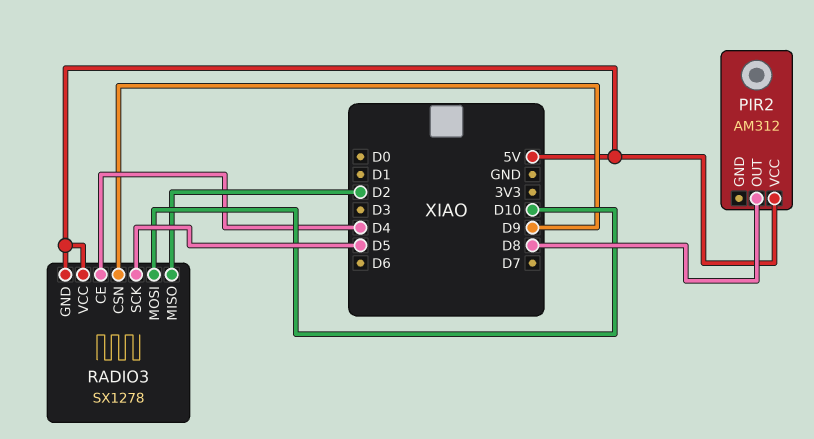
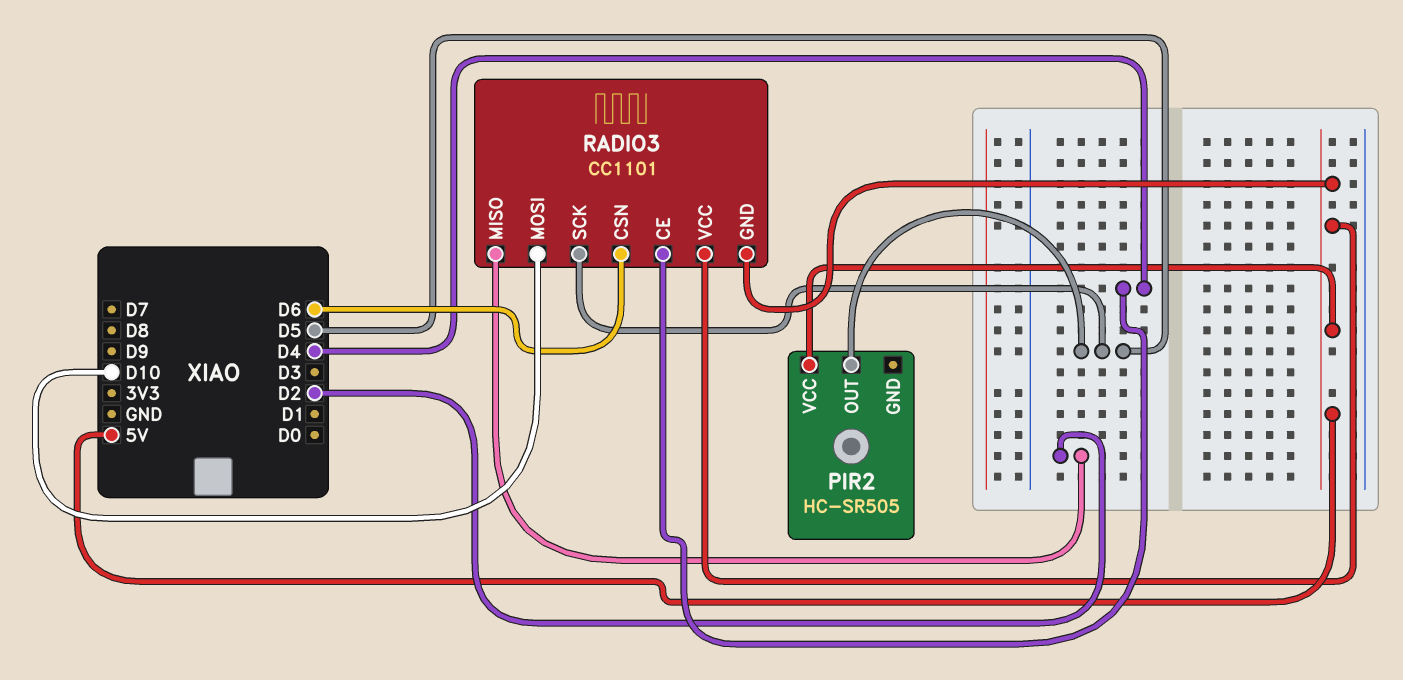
PIR2: AM312 -> HC-SR505
PIR2 pin OUT: D8 -> D5
RADIO3: SX1278 -> CC1101
RADIO3 pin CSN: D9 -> D6

